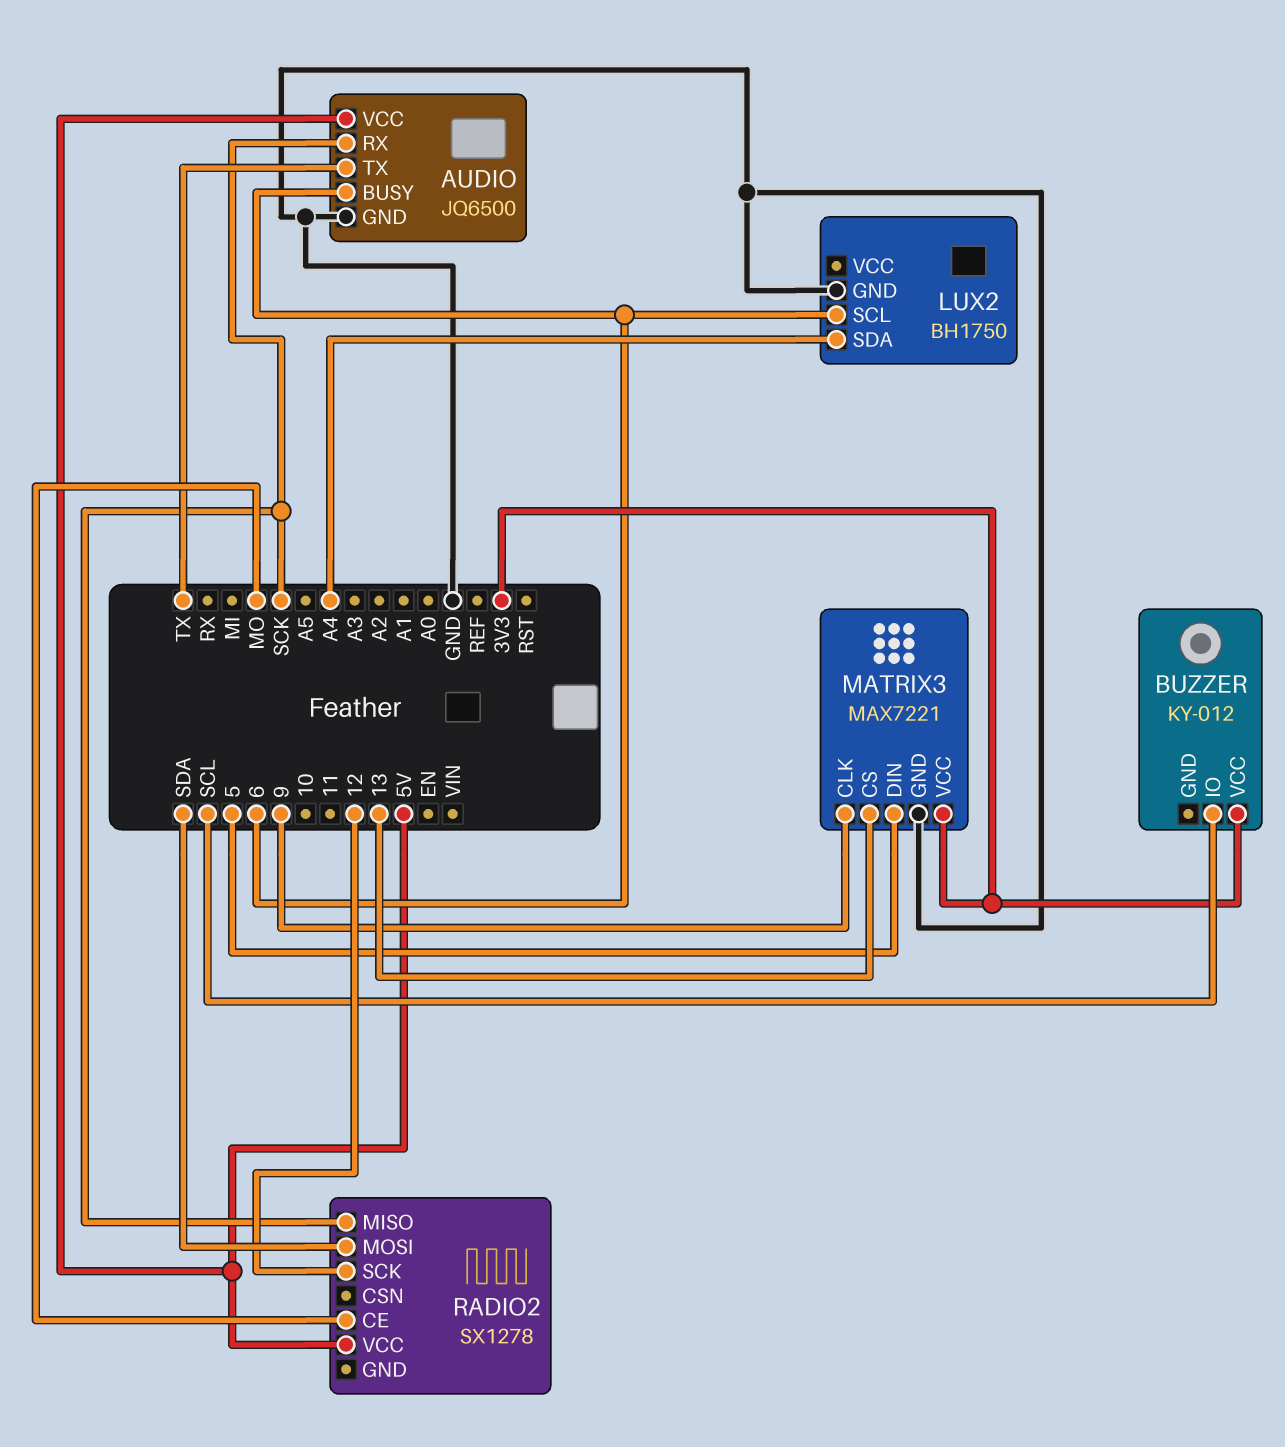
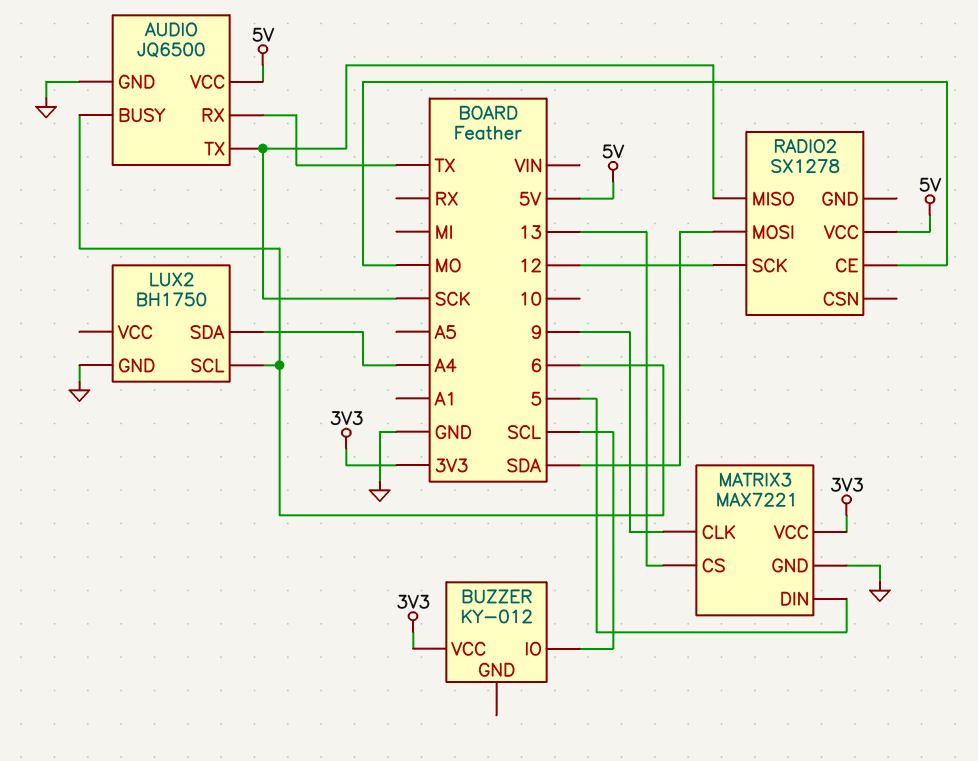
AUDIO pin RX: SCK -> TX
AUDIO pin TX: TX -> SCK

